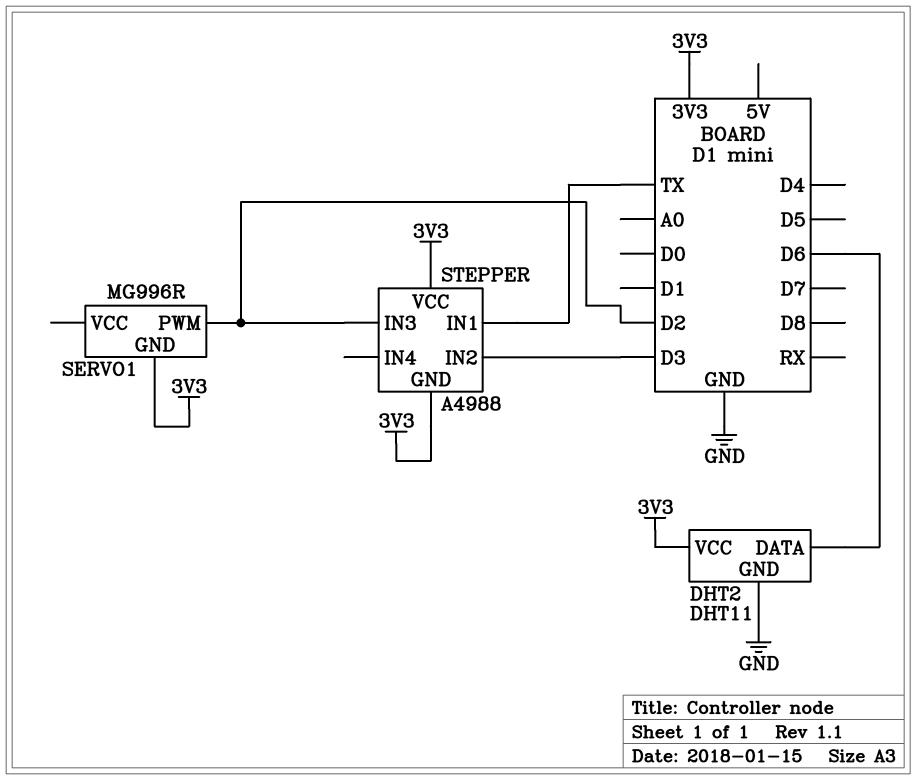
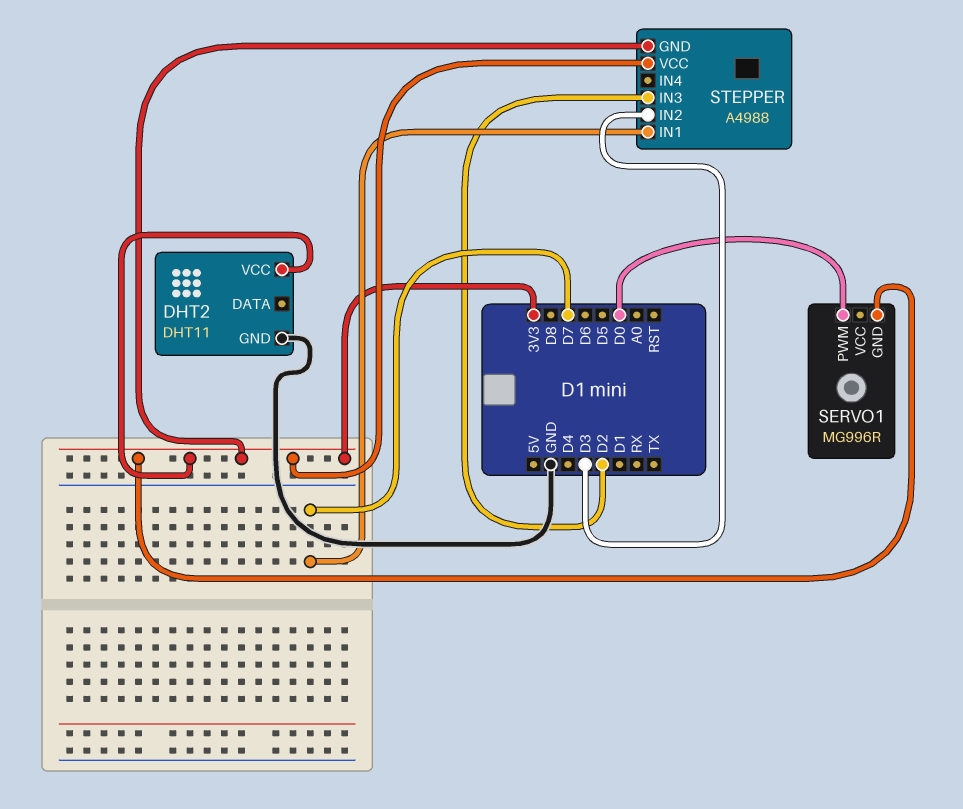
DHT2 pin DATA: D6 -> none
SERVO1 pin PWM: D2 -> D0
STEPPER pin IN1: TX -> D7

